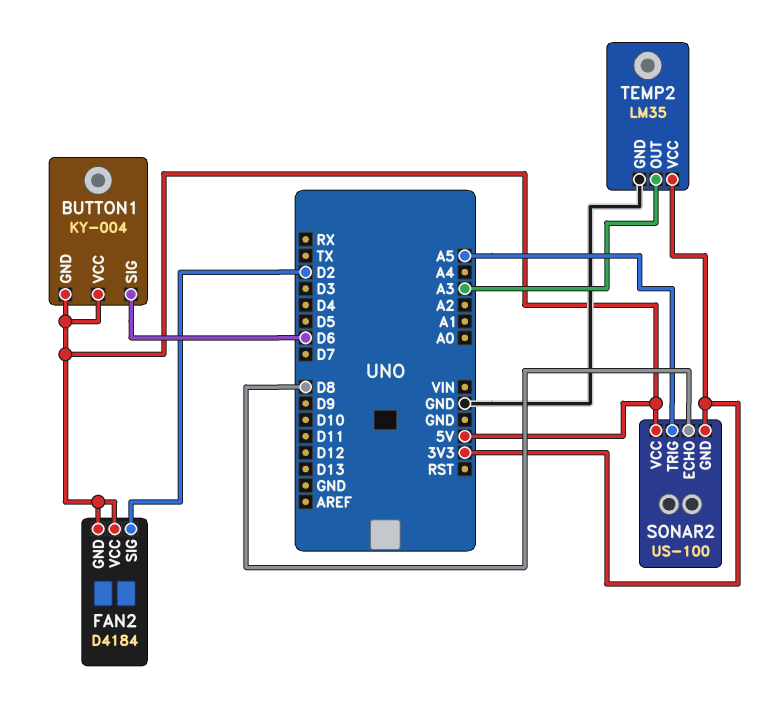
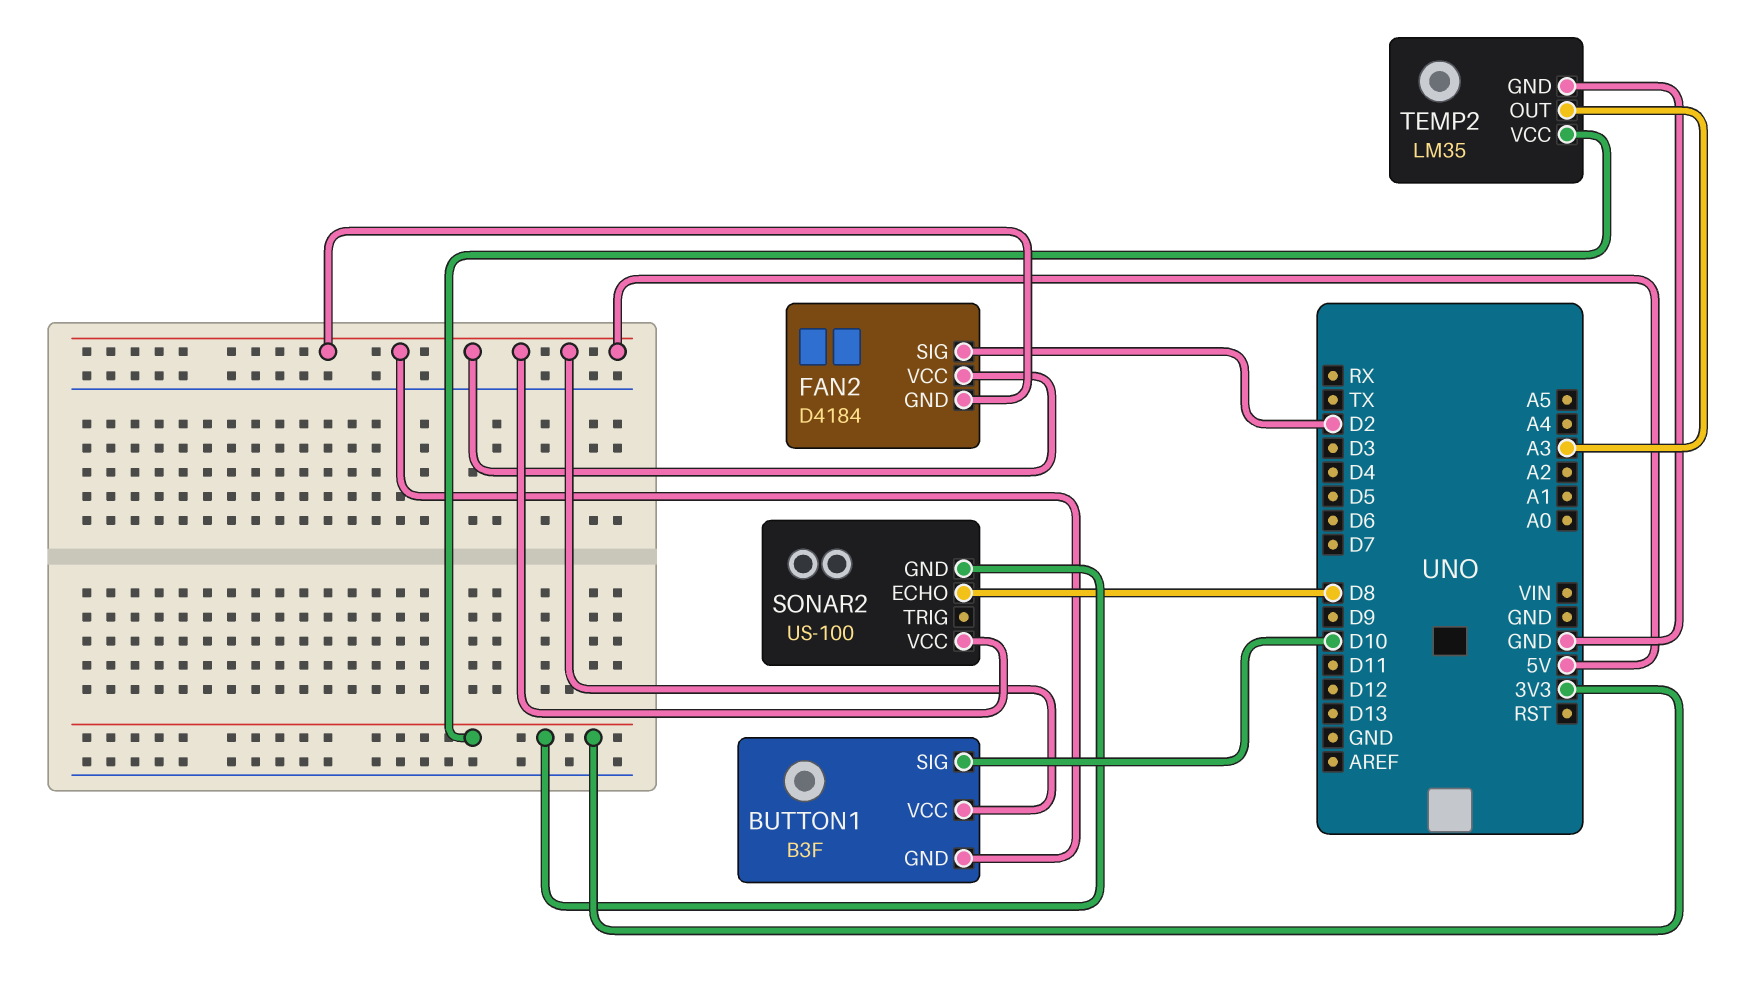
BUTTON1: KY-004 -> B3F
BUTTON1 pin SIG: D6 -> D10
SONAR2 pin TRIG: A5 -> none

